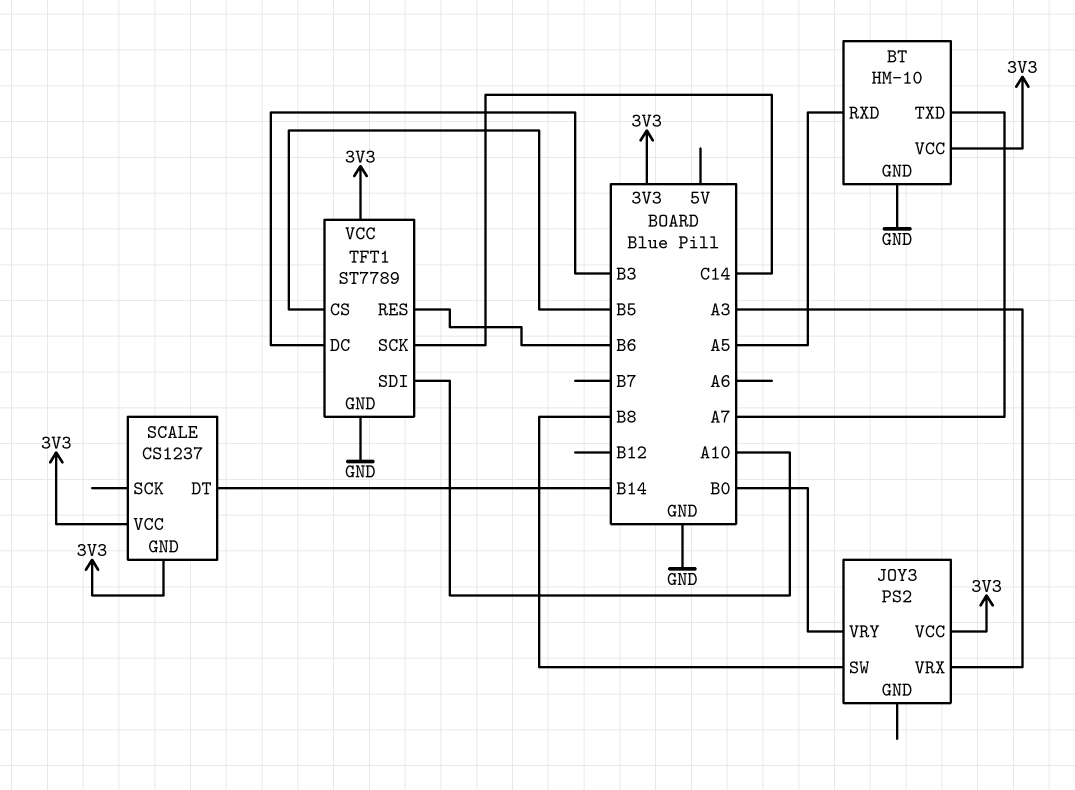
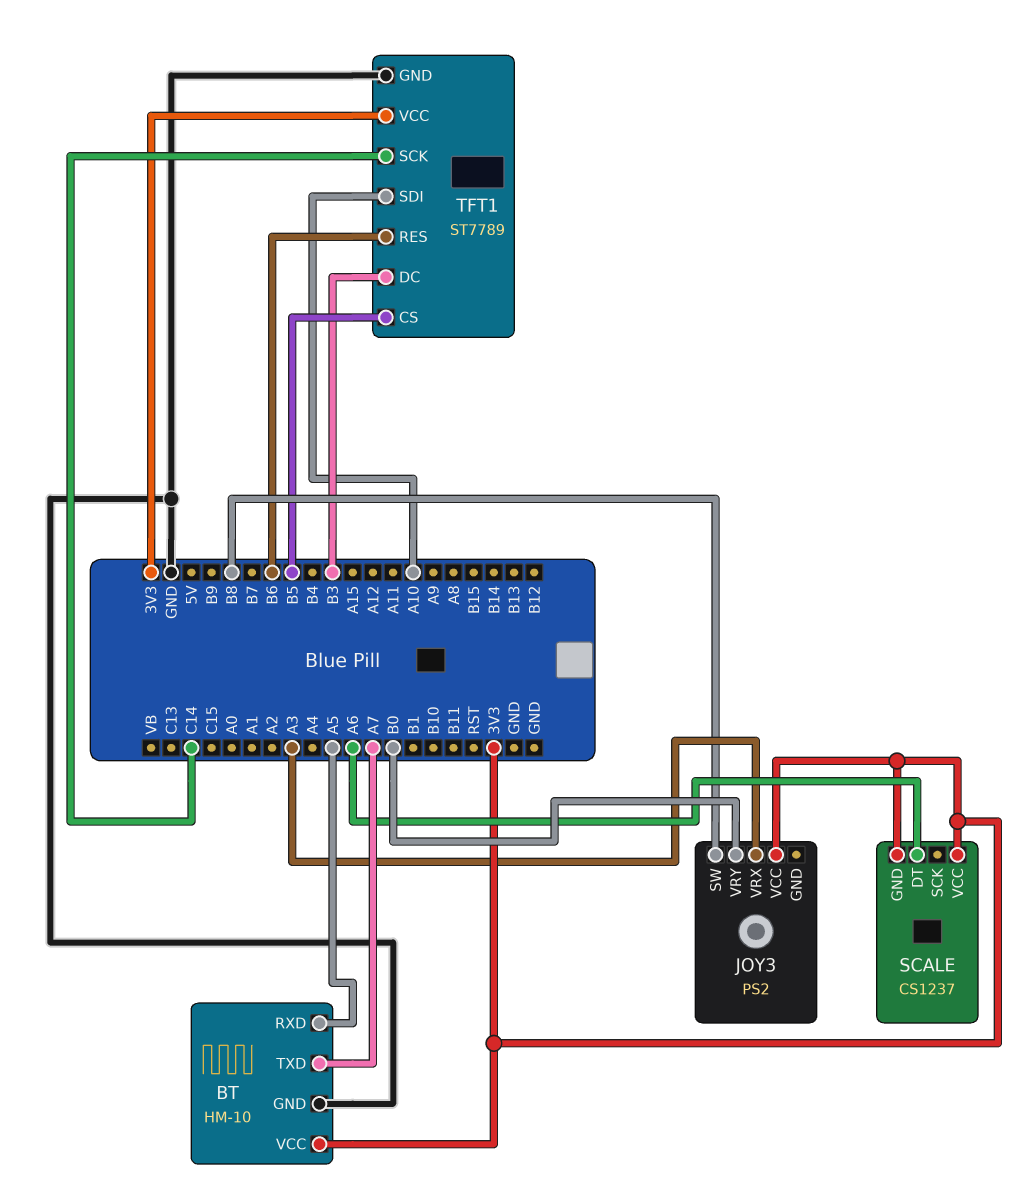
SCALE pin DT: B14 -> A6

